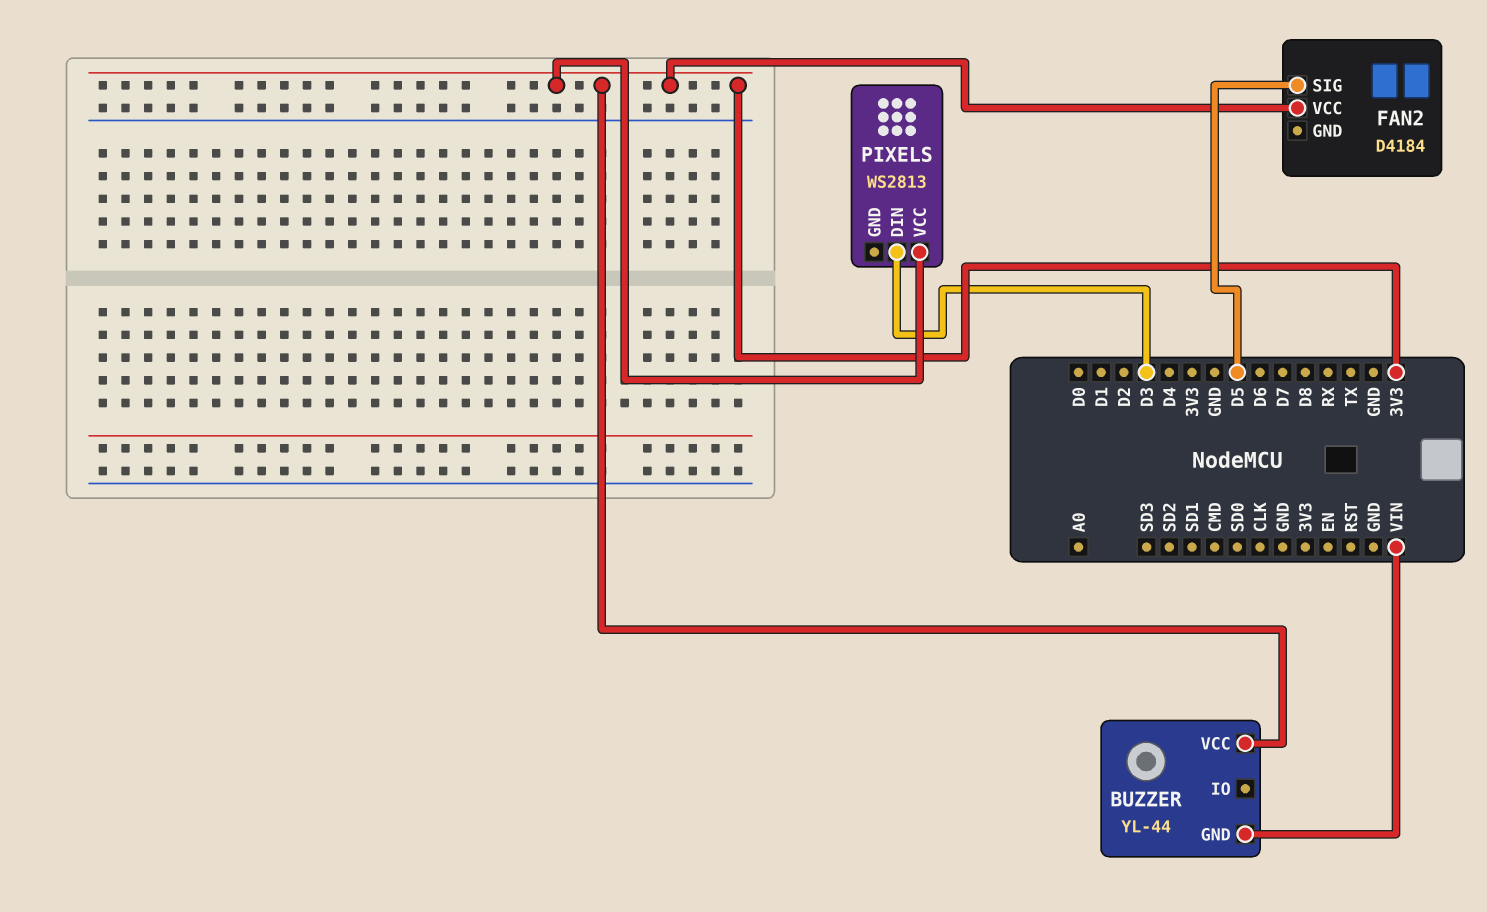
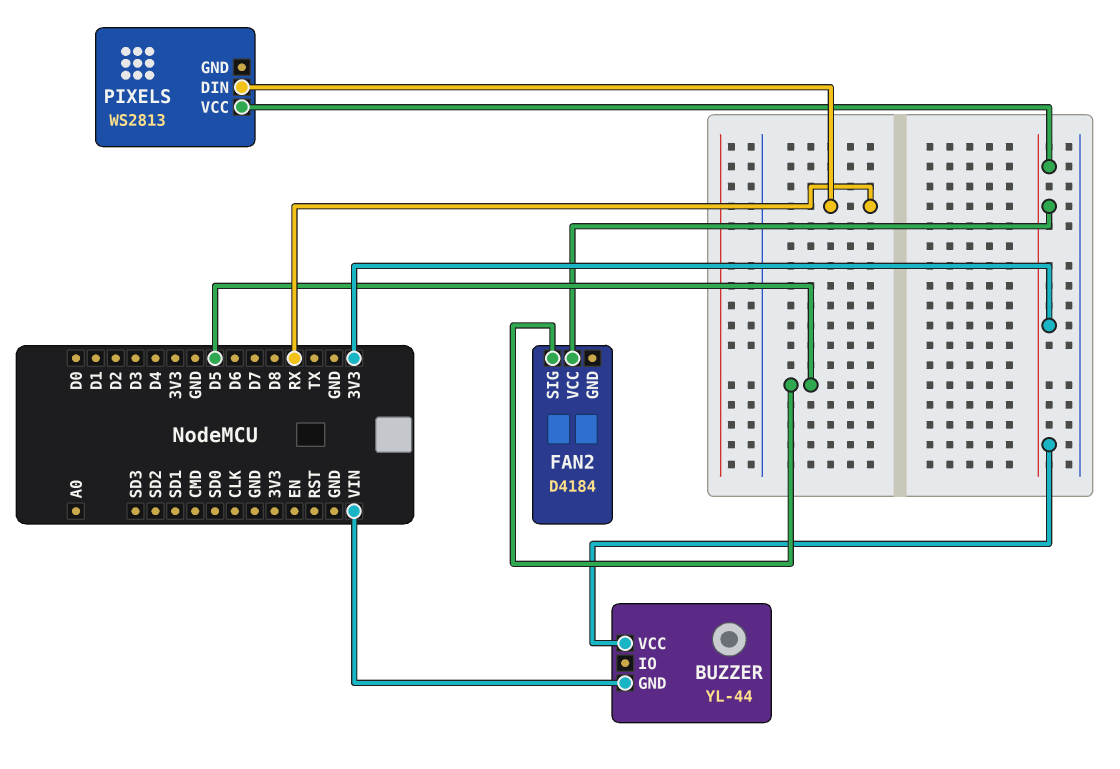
PIXELS pin DIN: D3 -> RX

